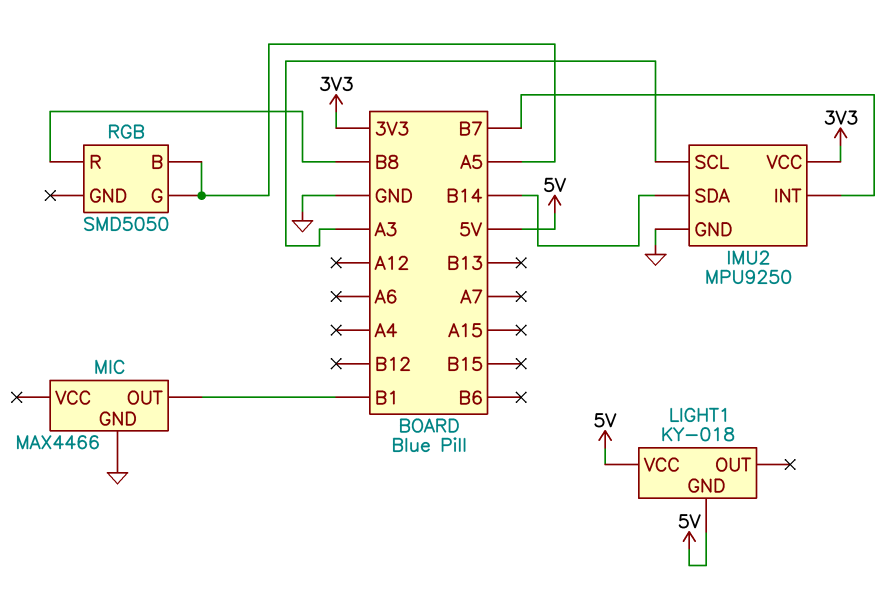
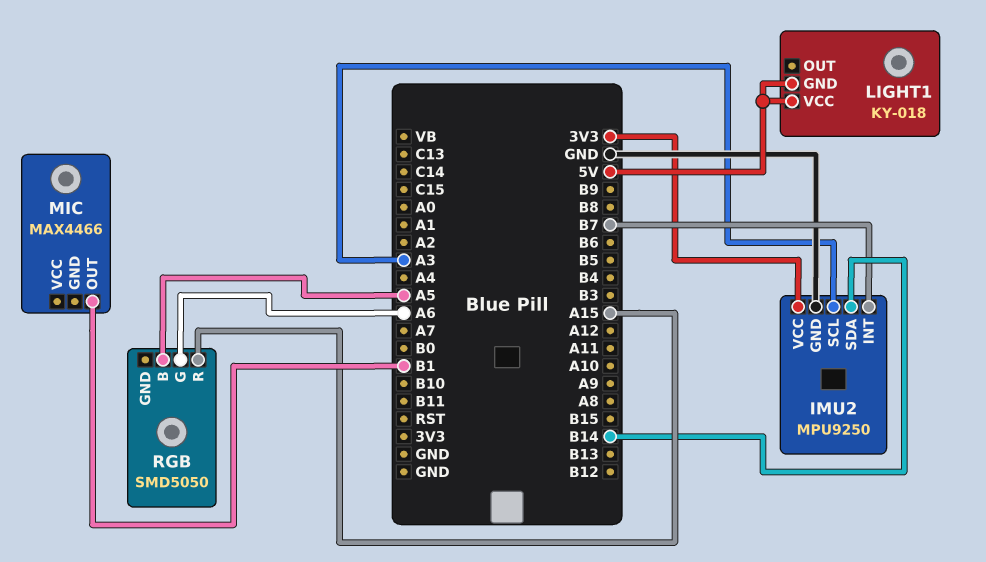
MIC pin GND: GND -> none
RGB pin G: A5 -> A6
RGB pin R: B8 -> A15

